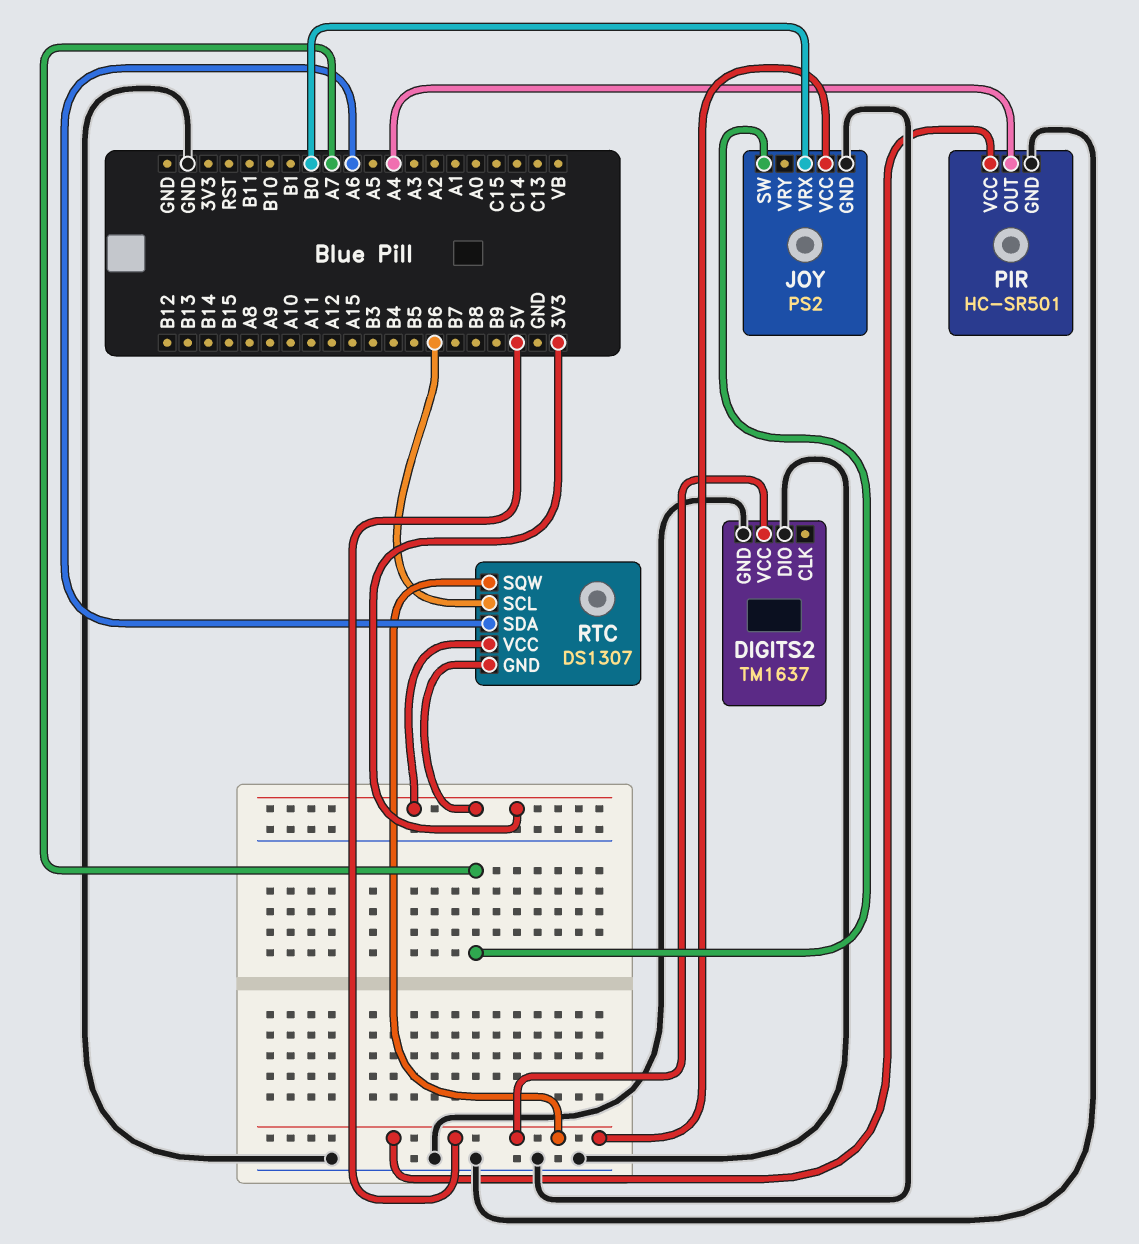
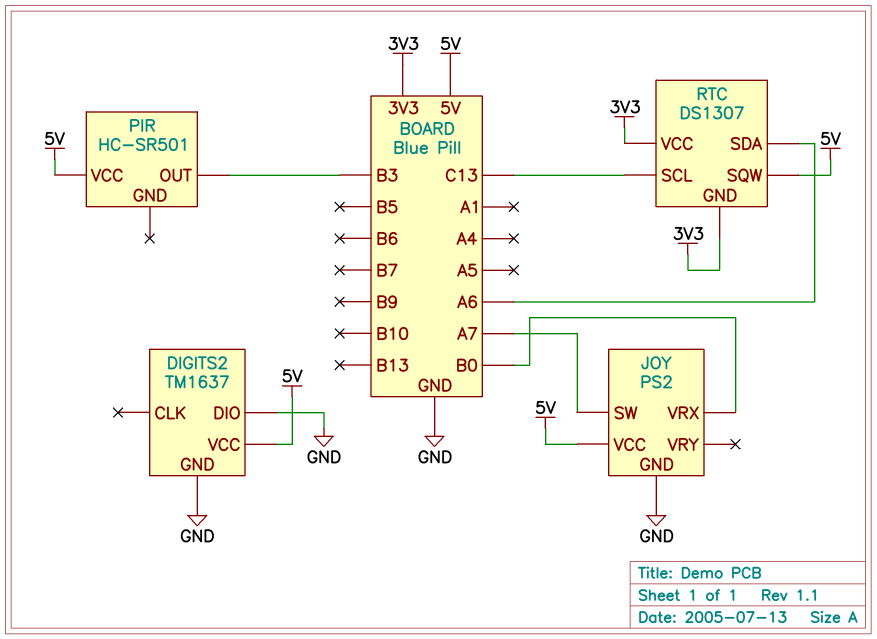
PIR pin GND: GND -> none
PIR pin OUT: A4 -> B3
RTC pin SCL: B6 -> C13

